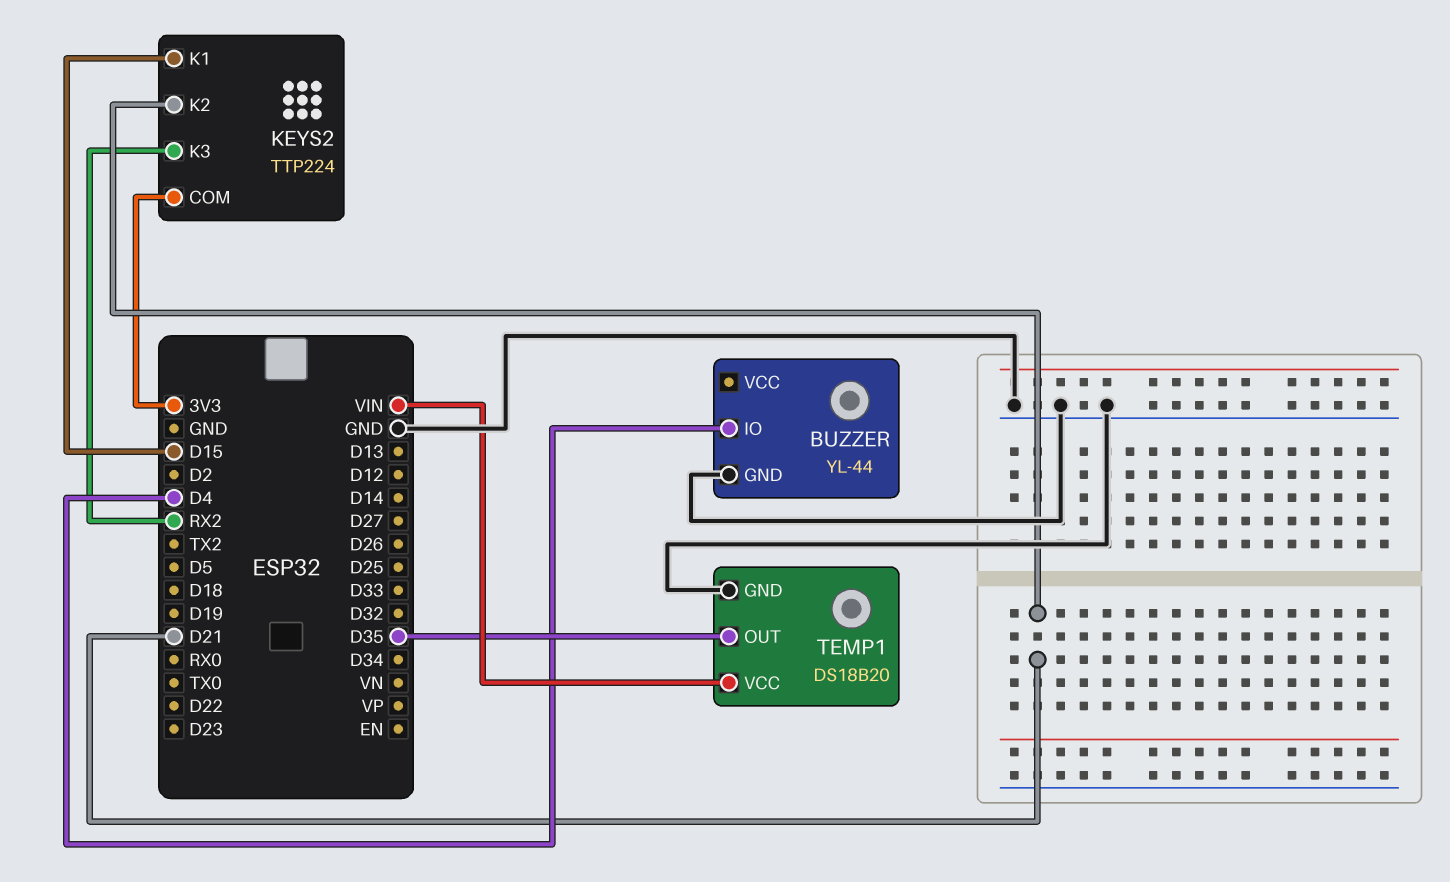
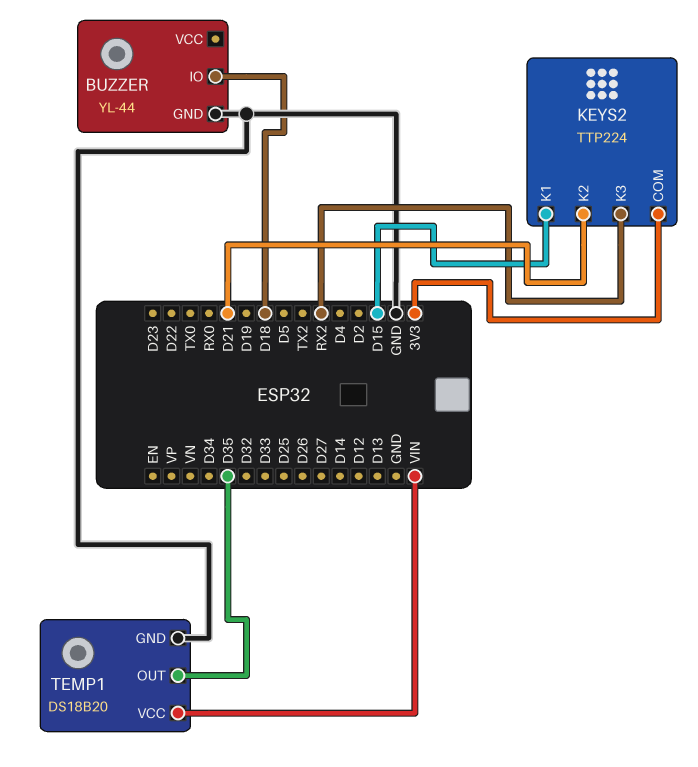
BUZZER pin IO: D4 -> D18

